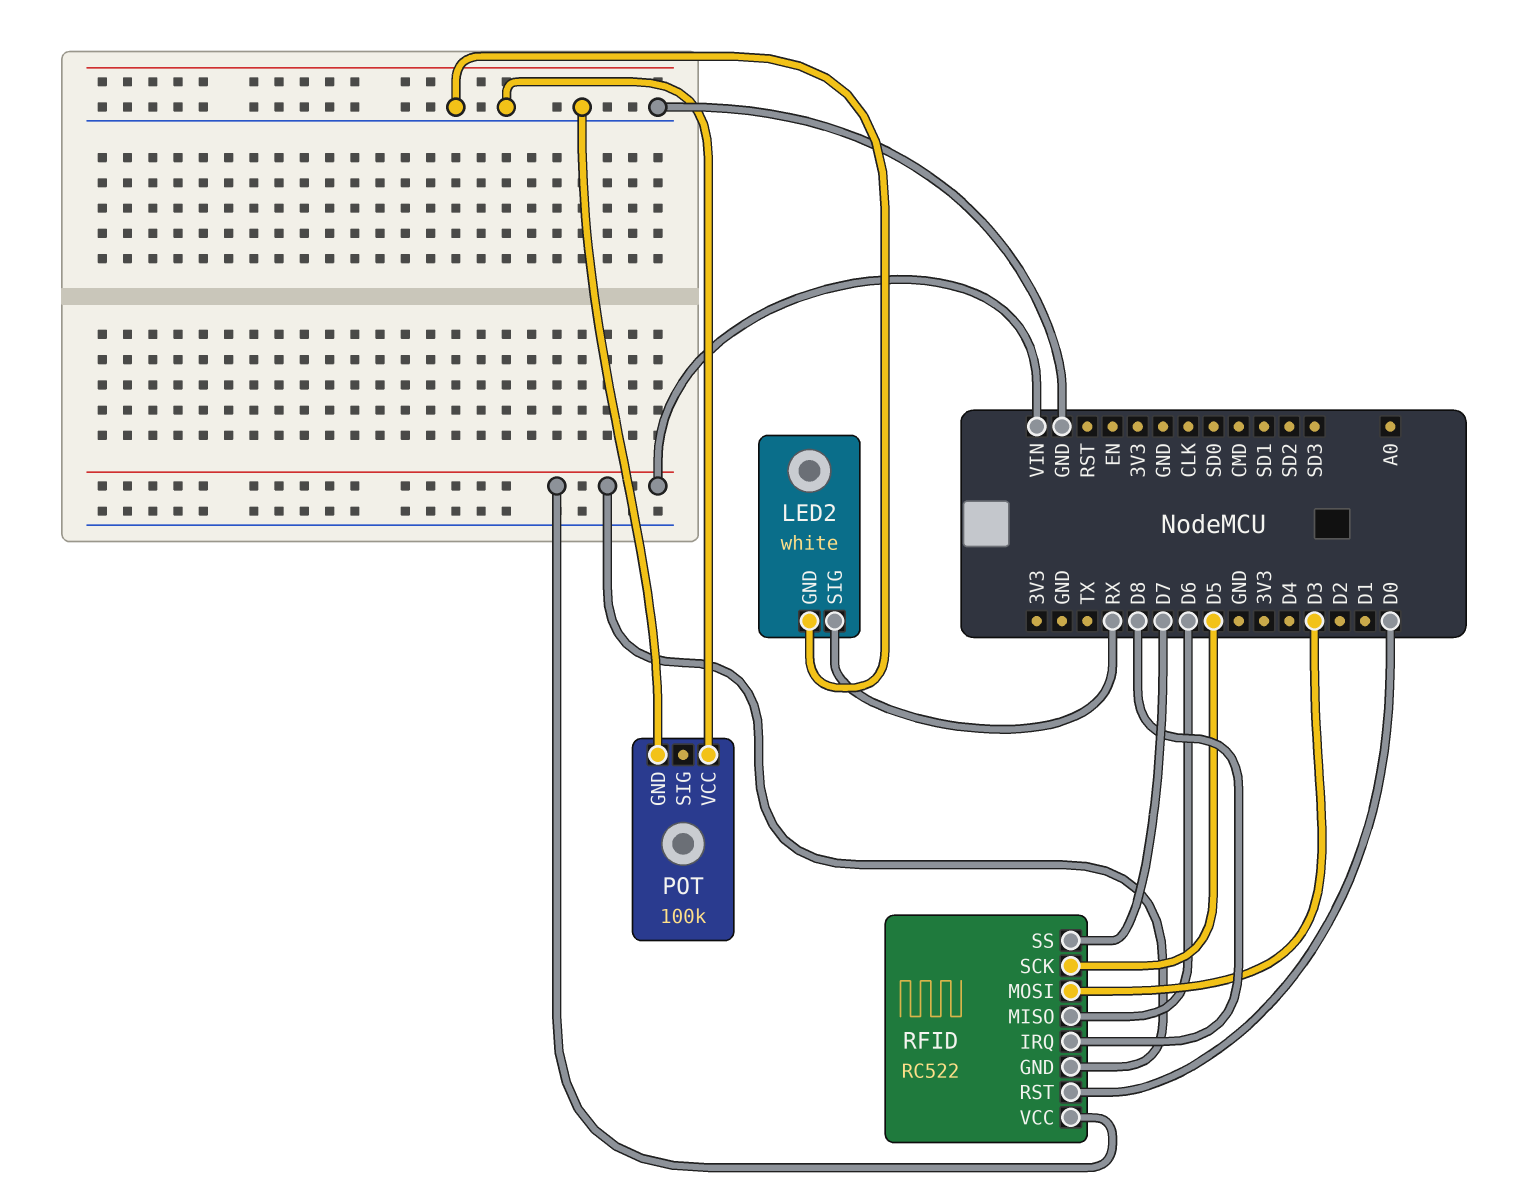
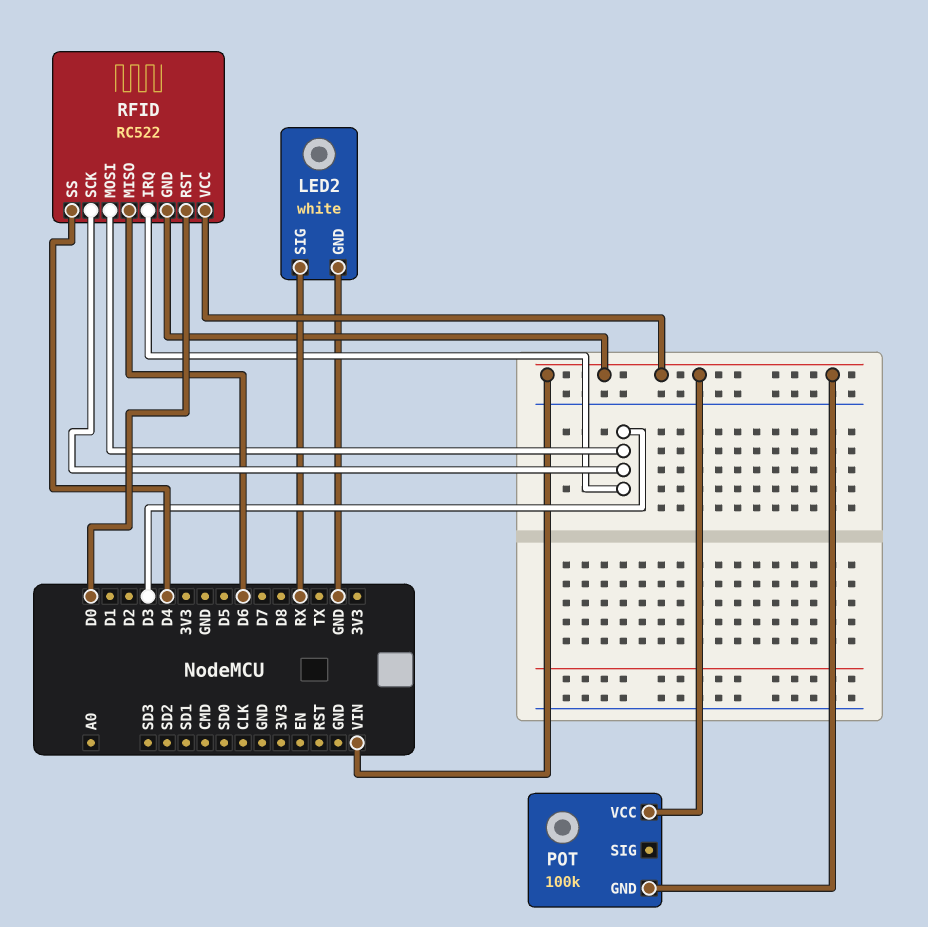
POT pin GND: GND -> VIN
POT pin VCC: GND -> VIN
RFID pin IRQ: D8 -> D3
RFID pin SCK: D5 -> D3
RFID pin SS: D7 -> D4

